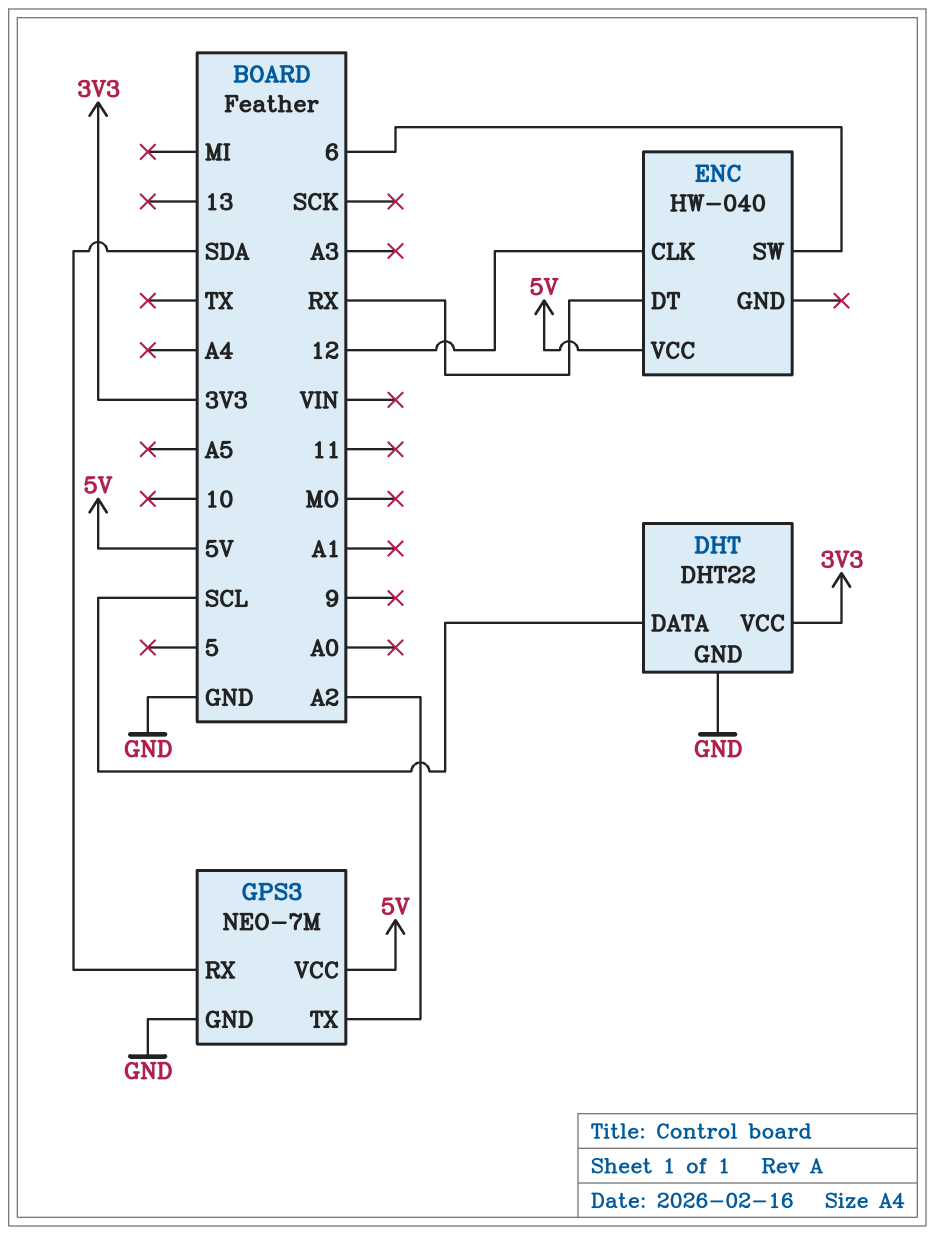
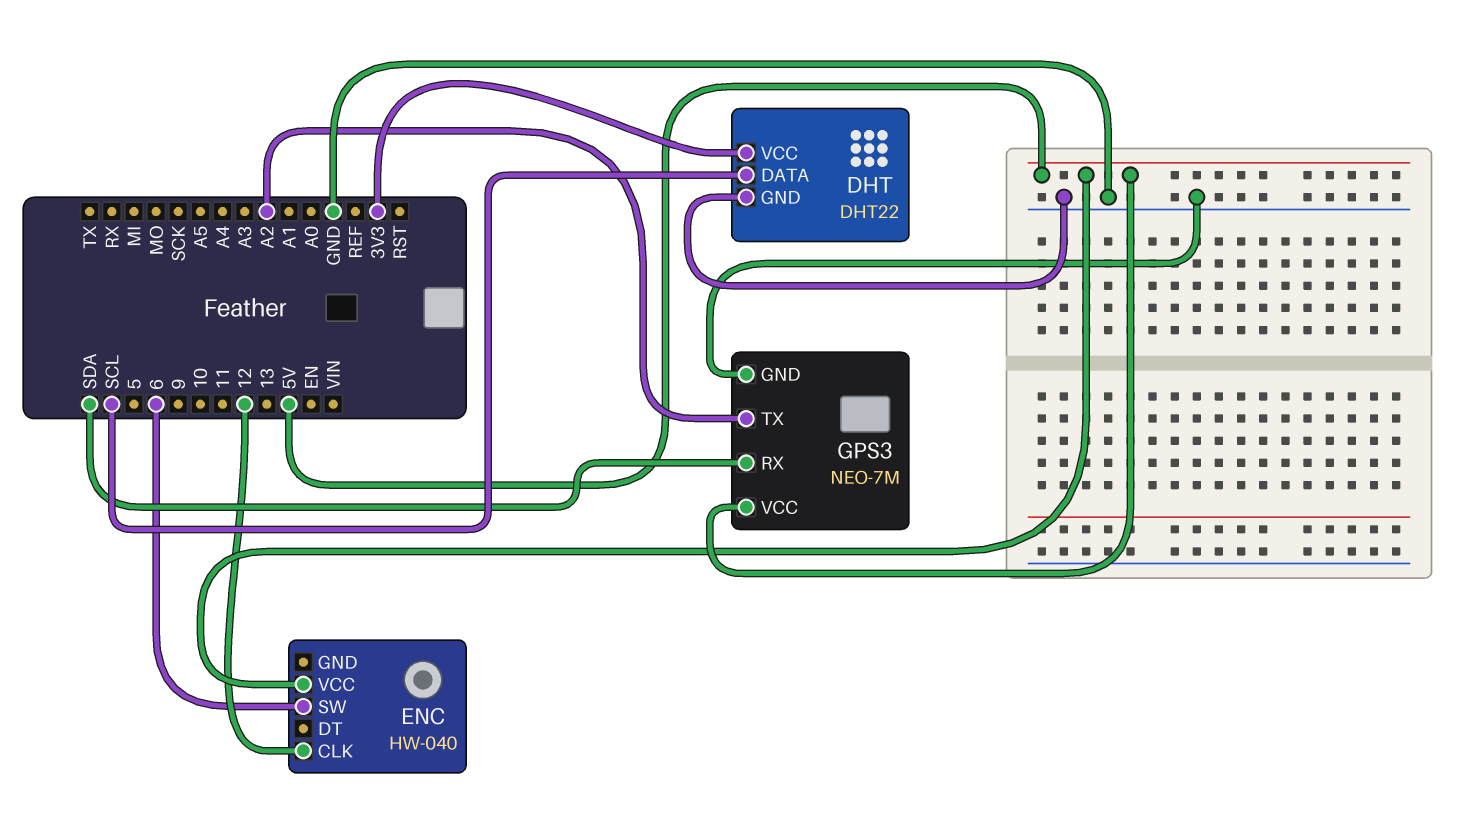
ENC pin DT: RX -> none

